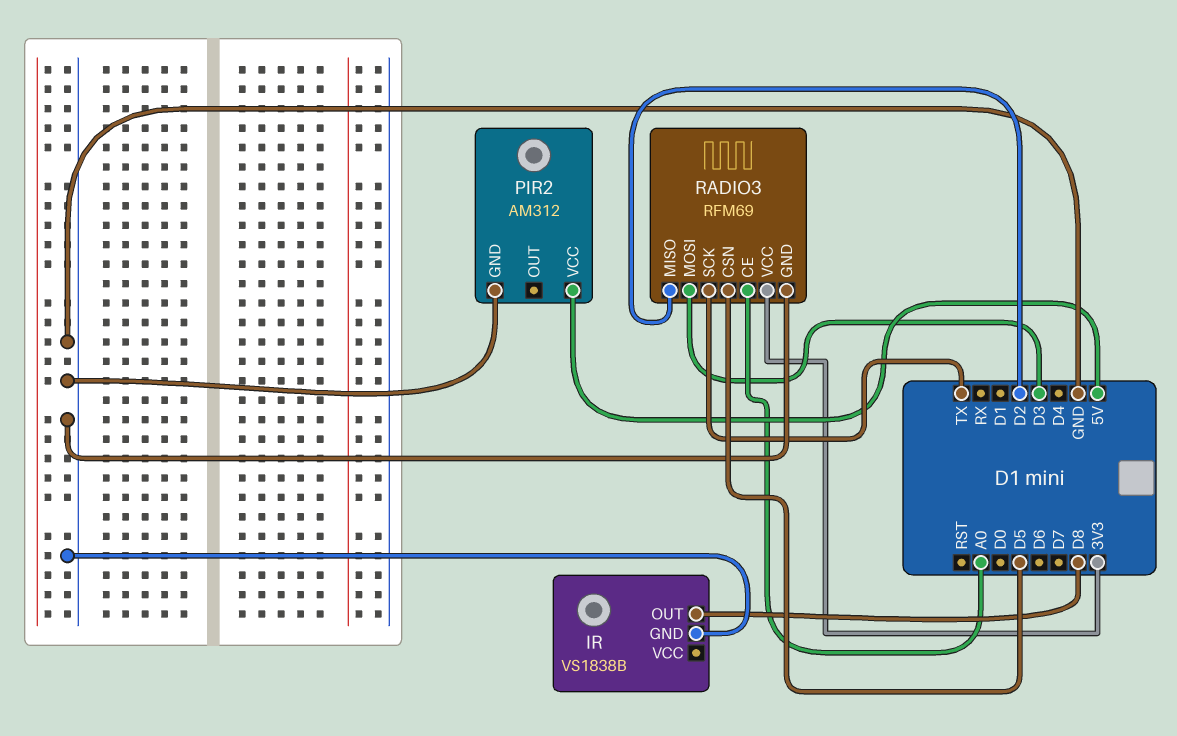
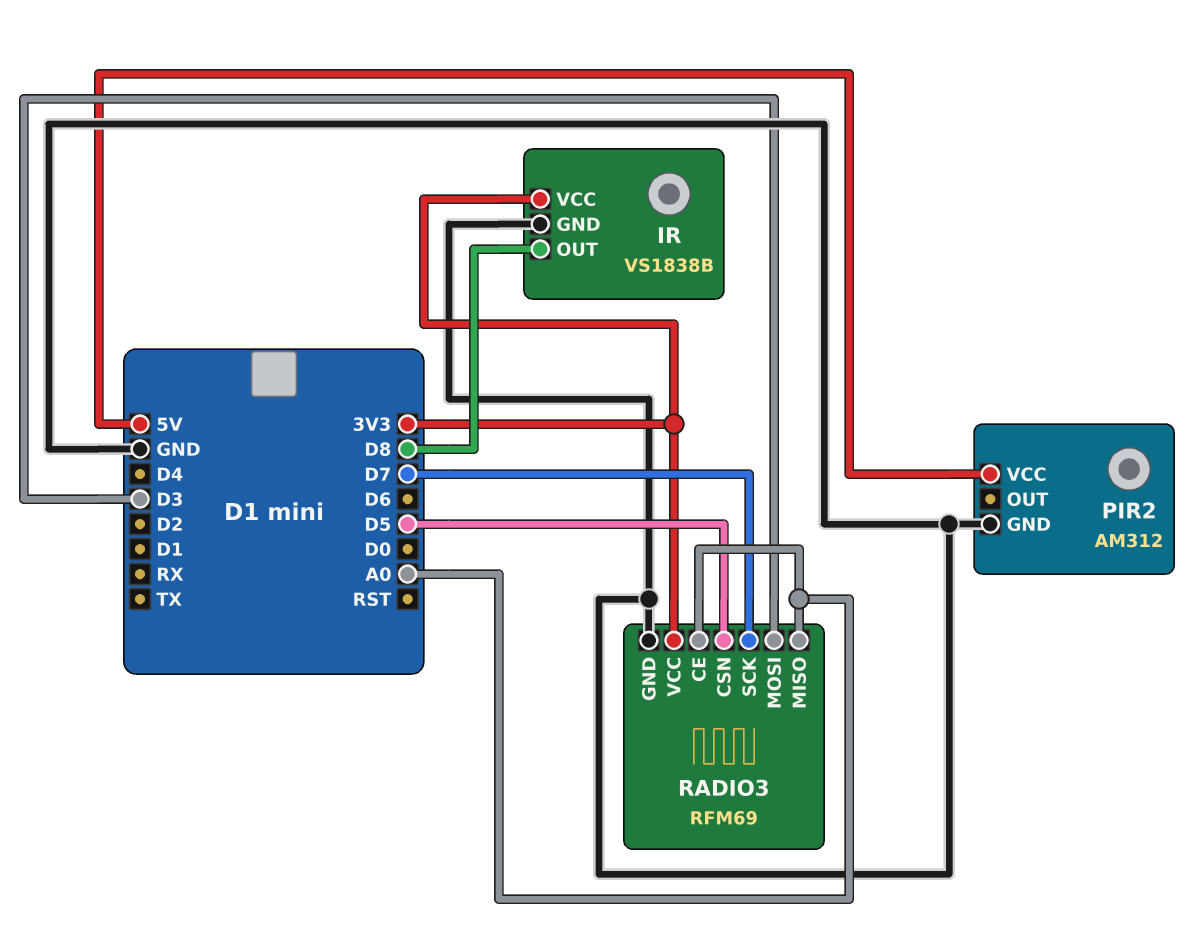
IR pin VCC: none -> 3V3
RADIO3 pin MISO: D2 -> A0
RADIO3 pin SCK: TX -> D7

